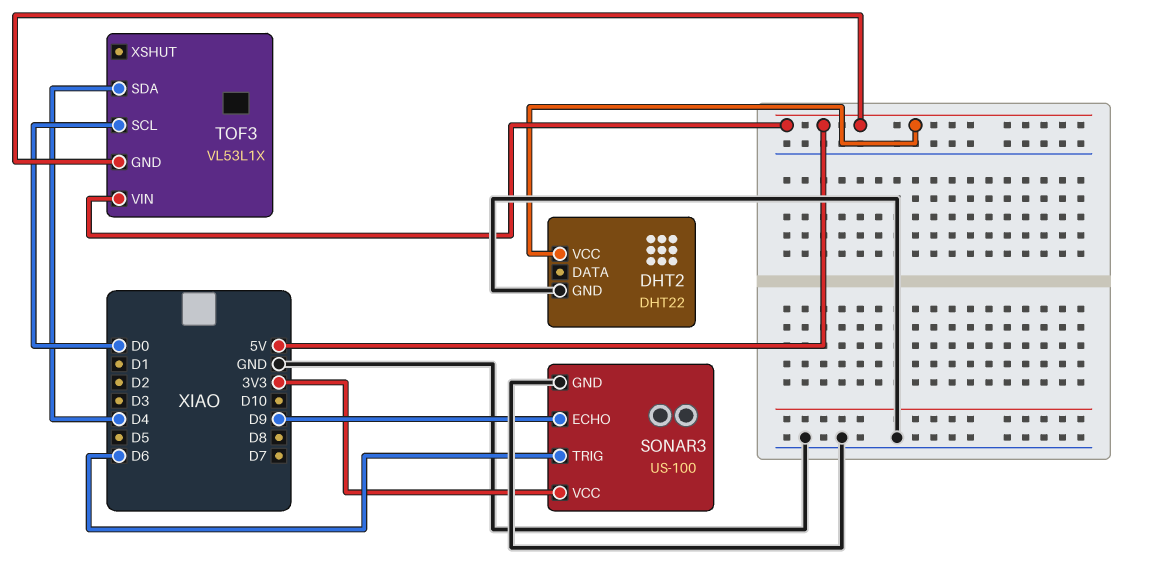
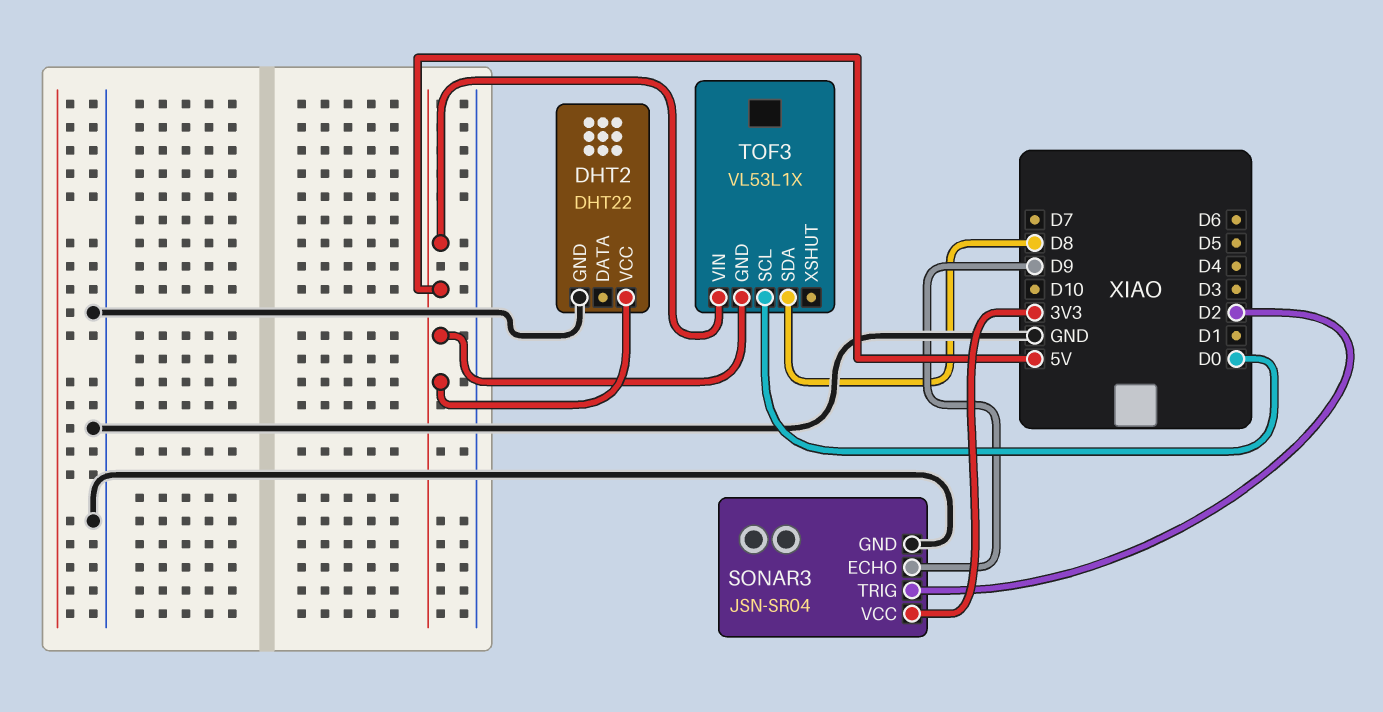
SONAR3: US-100 -> JSN-SR04
SONAR3 pin TRIG: D6 -> D2
TOF3 pin SDA: D4 -> D8

